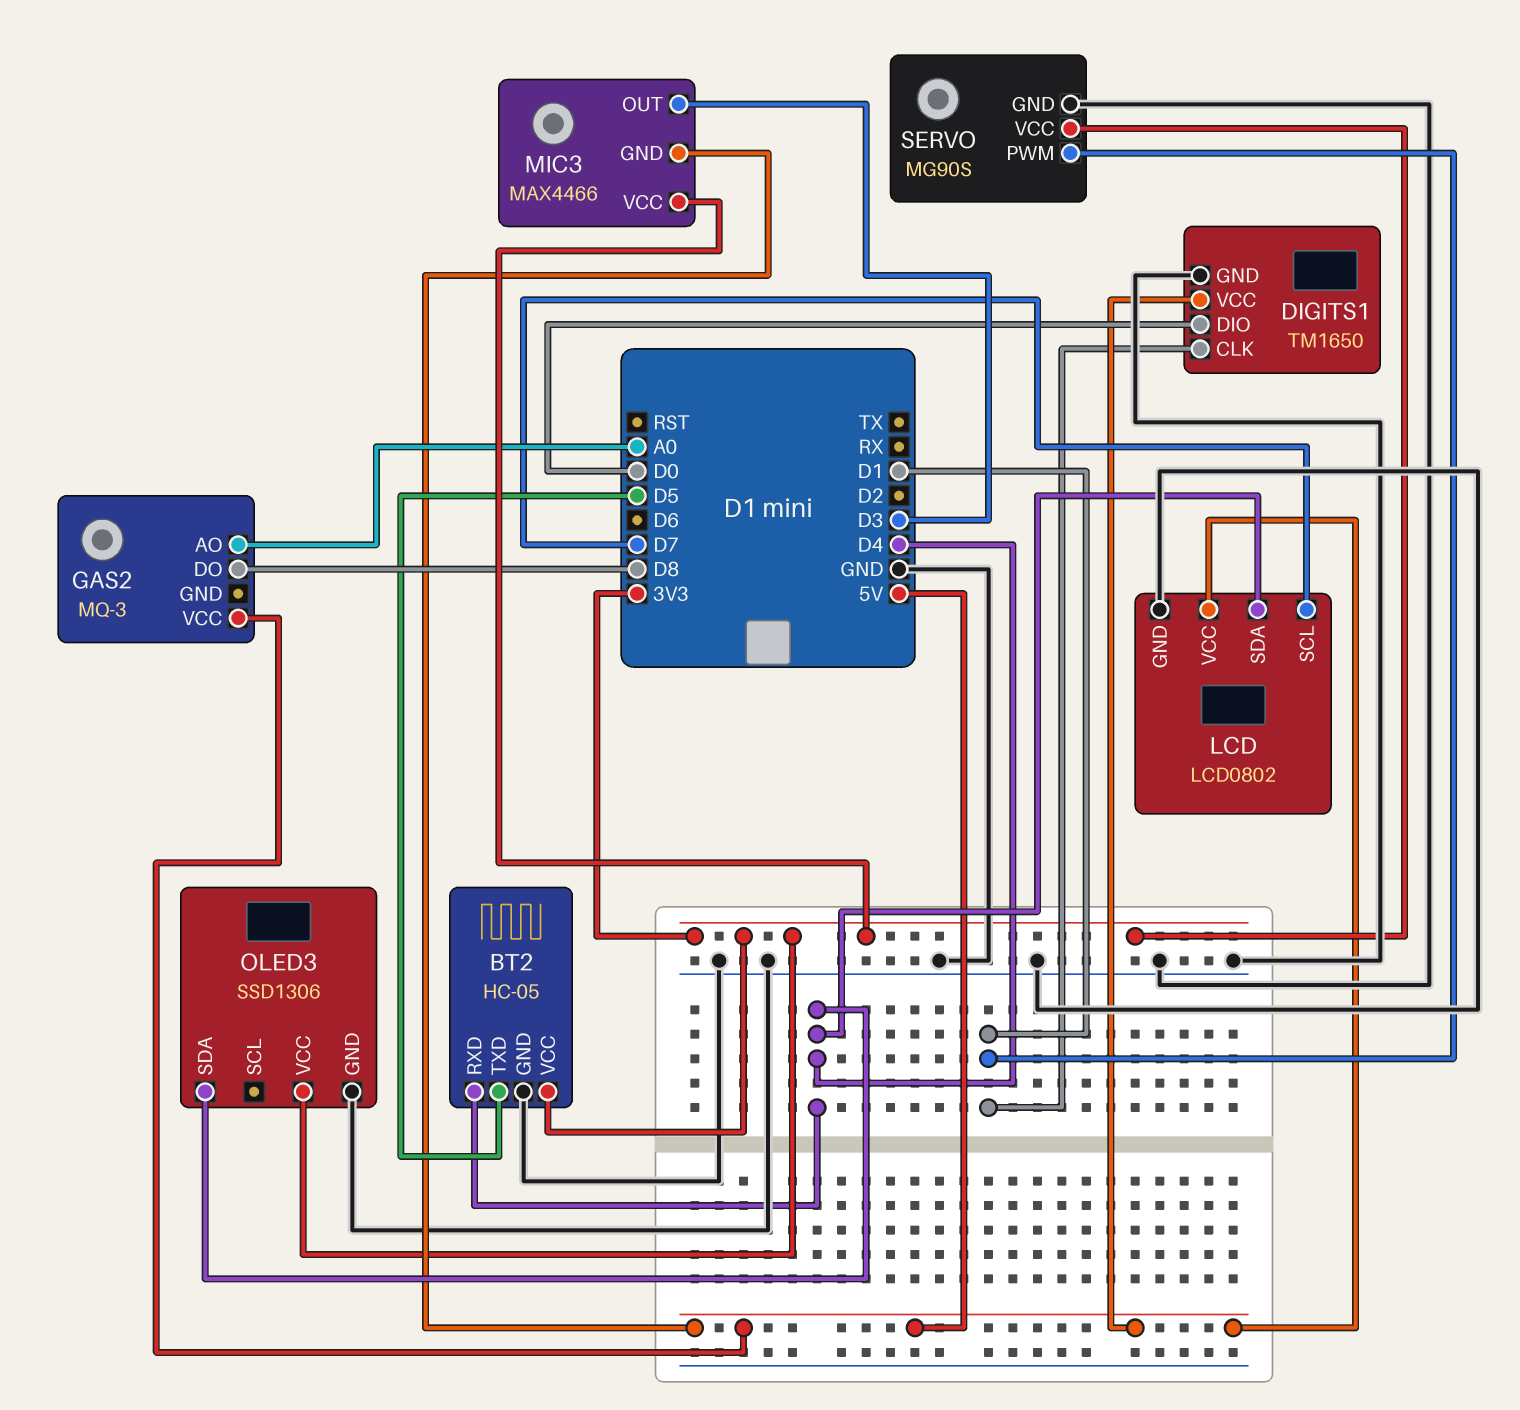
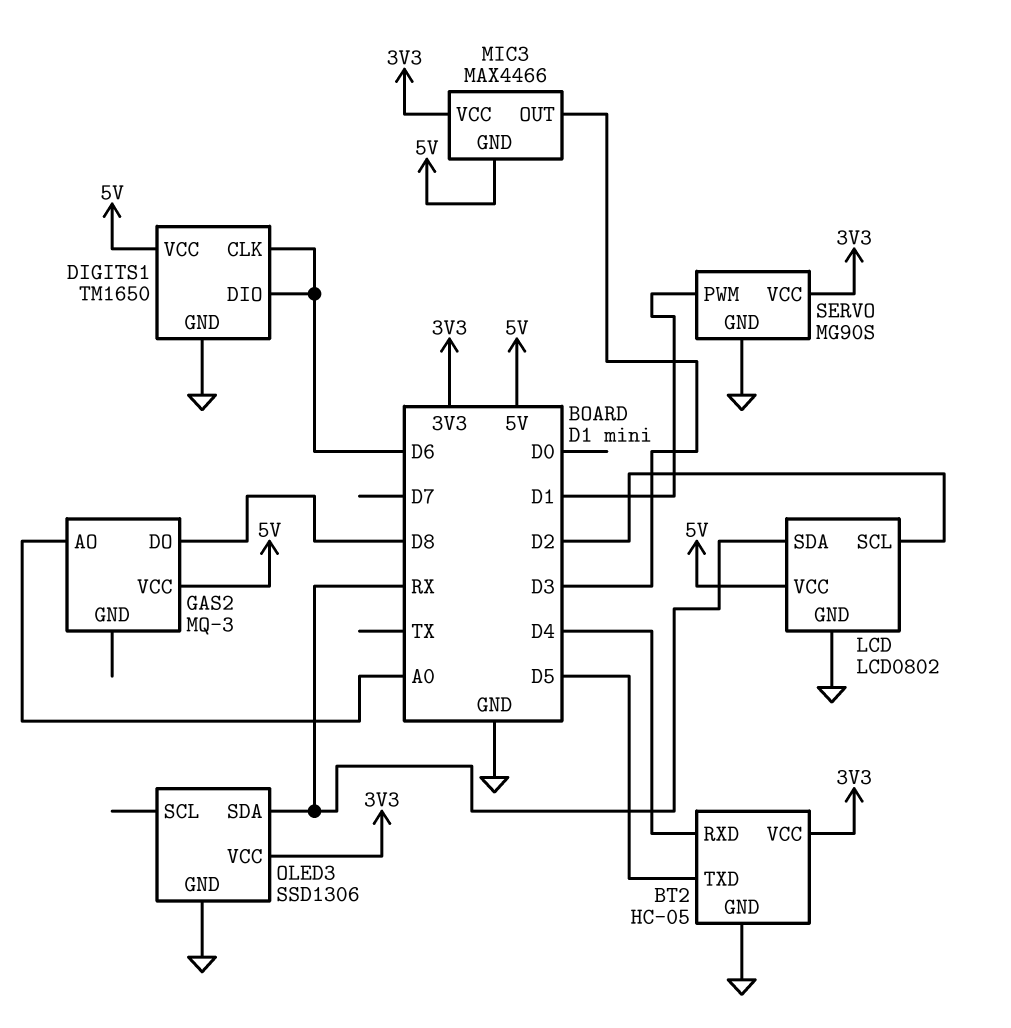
DIGITS1 pin CLK: D1 -> D6
DIGITS1 pin DIO: D0 -> D6
LCD pin SCL: D7 -> D2
LCD pin SDA: D4 -> RX
OLED3 pin SDA: D4 -> RX

